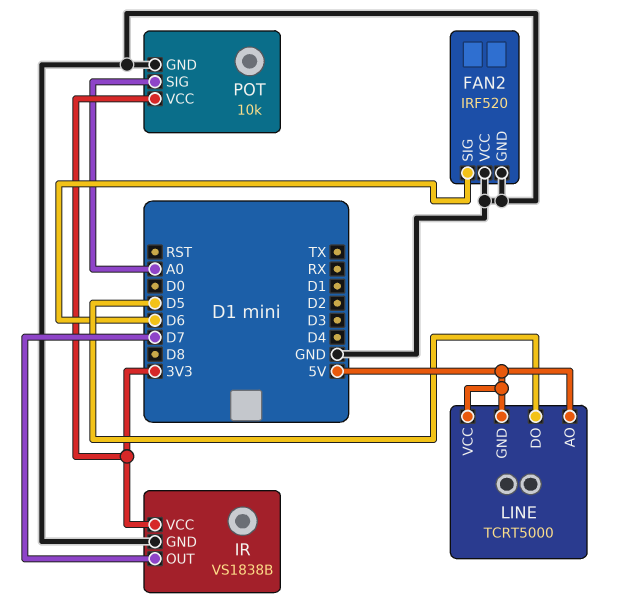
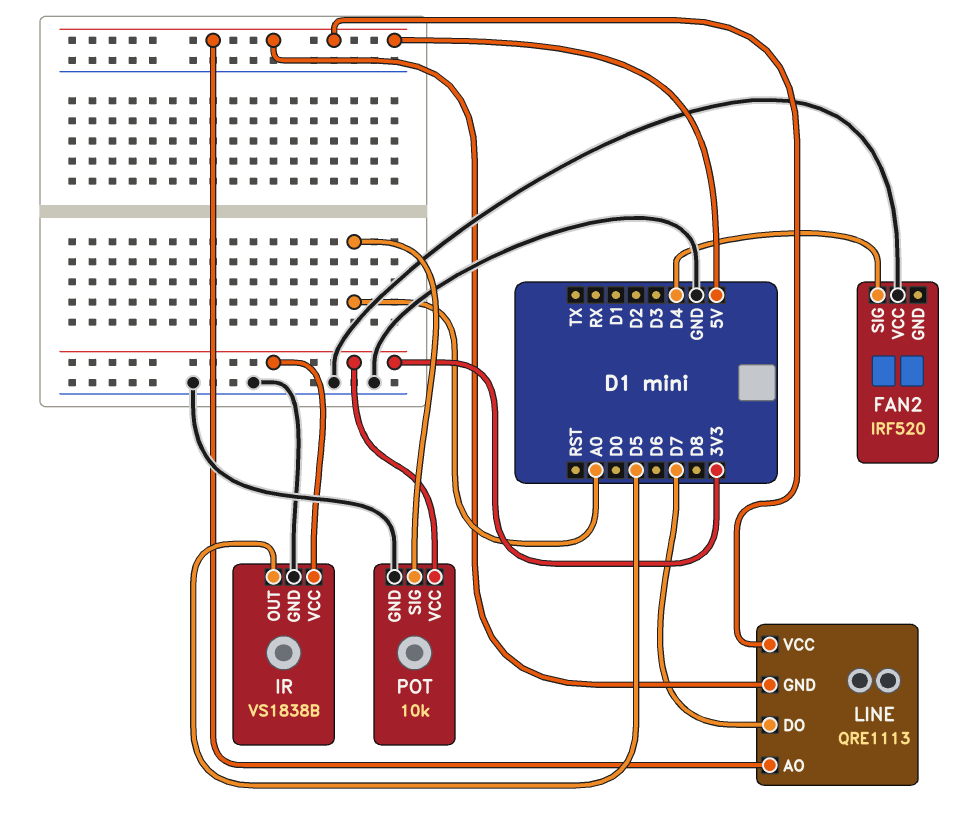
FAN2 pin GND: GND -> none
FAN2 pin SIG: D6 -> D4
IR pin OUT: D7 -> D5
LINE: TCRT5000 -> QRE1113
LINE pin DO: D5 -> D7

